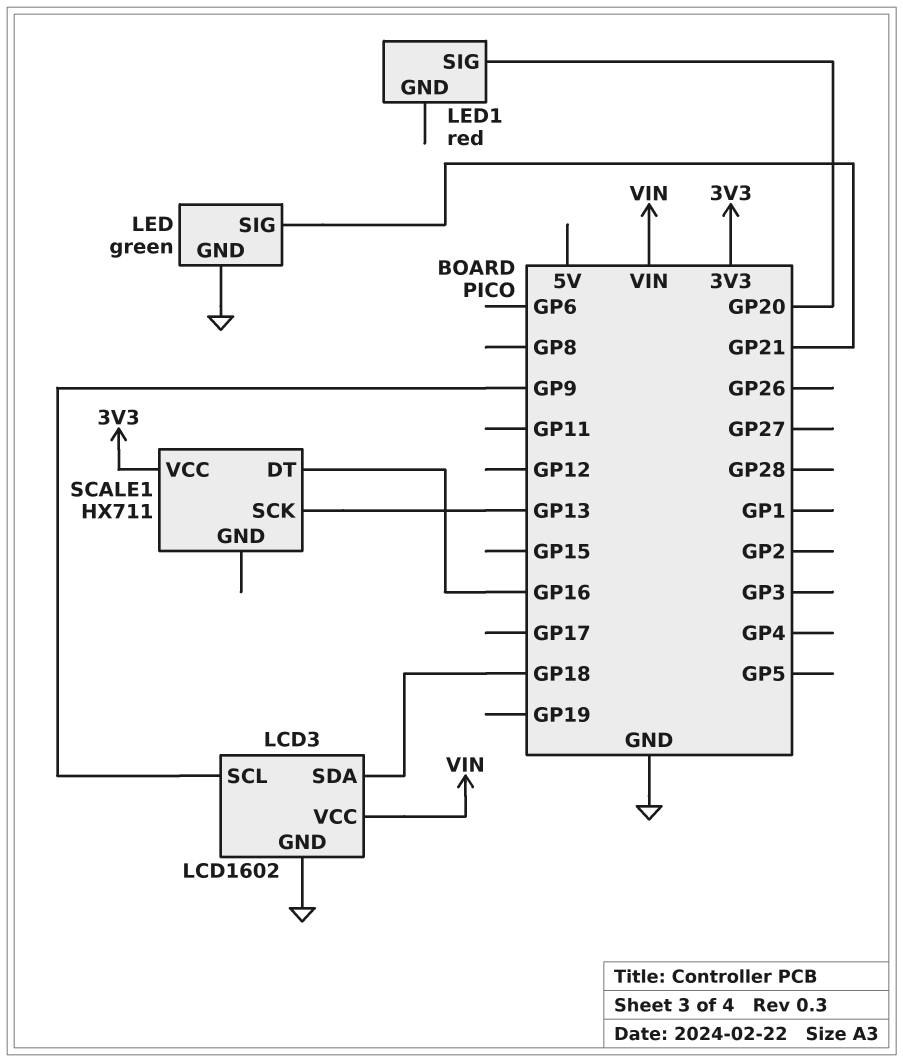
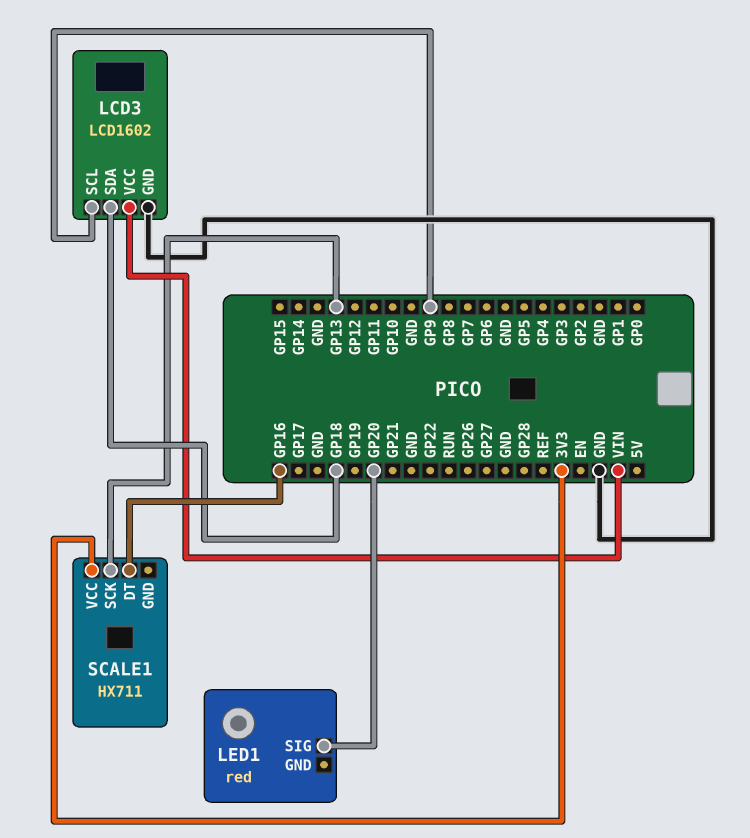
LED: green -> none
LED pin GND: GND -> none
LED pin SIG: GP21 -> none

